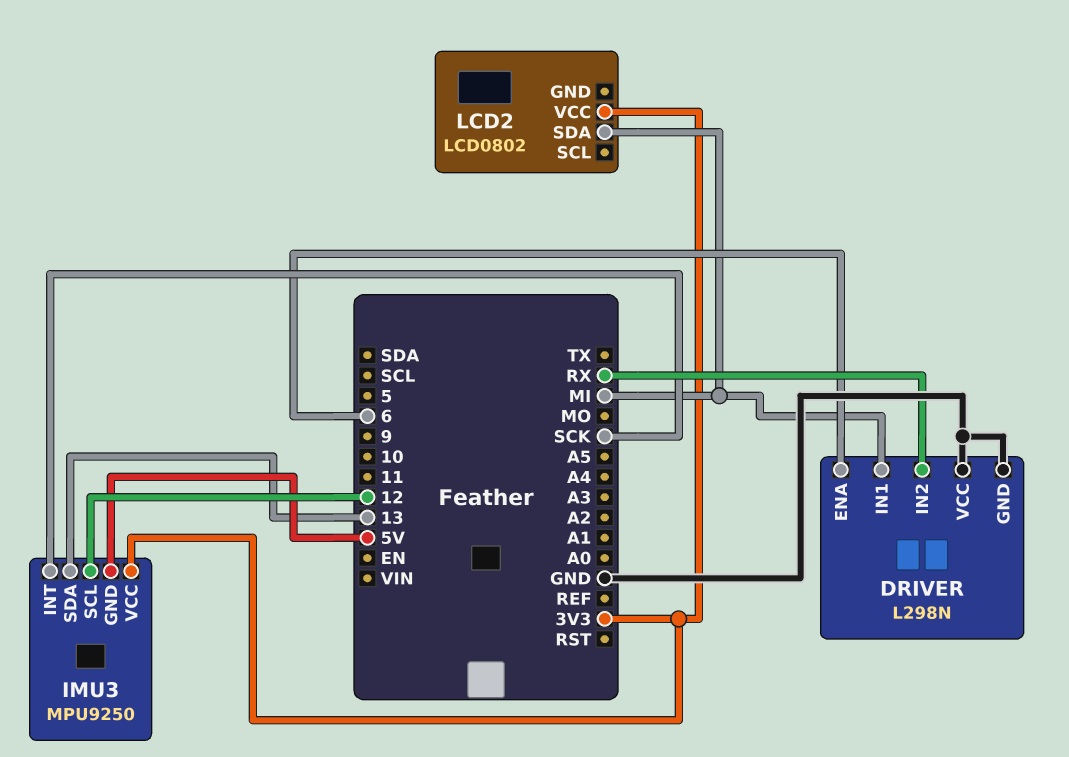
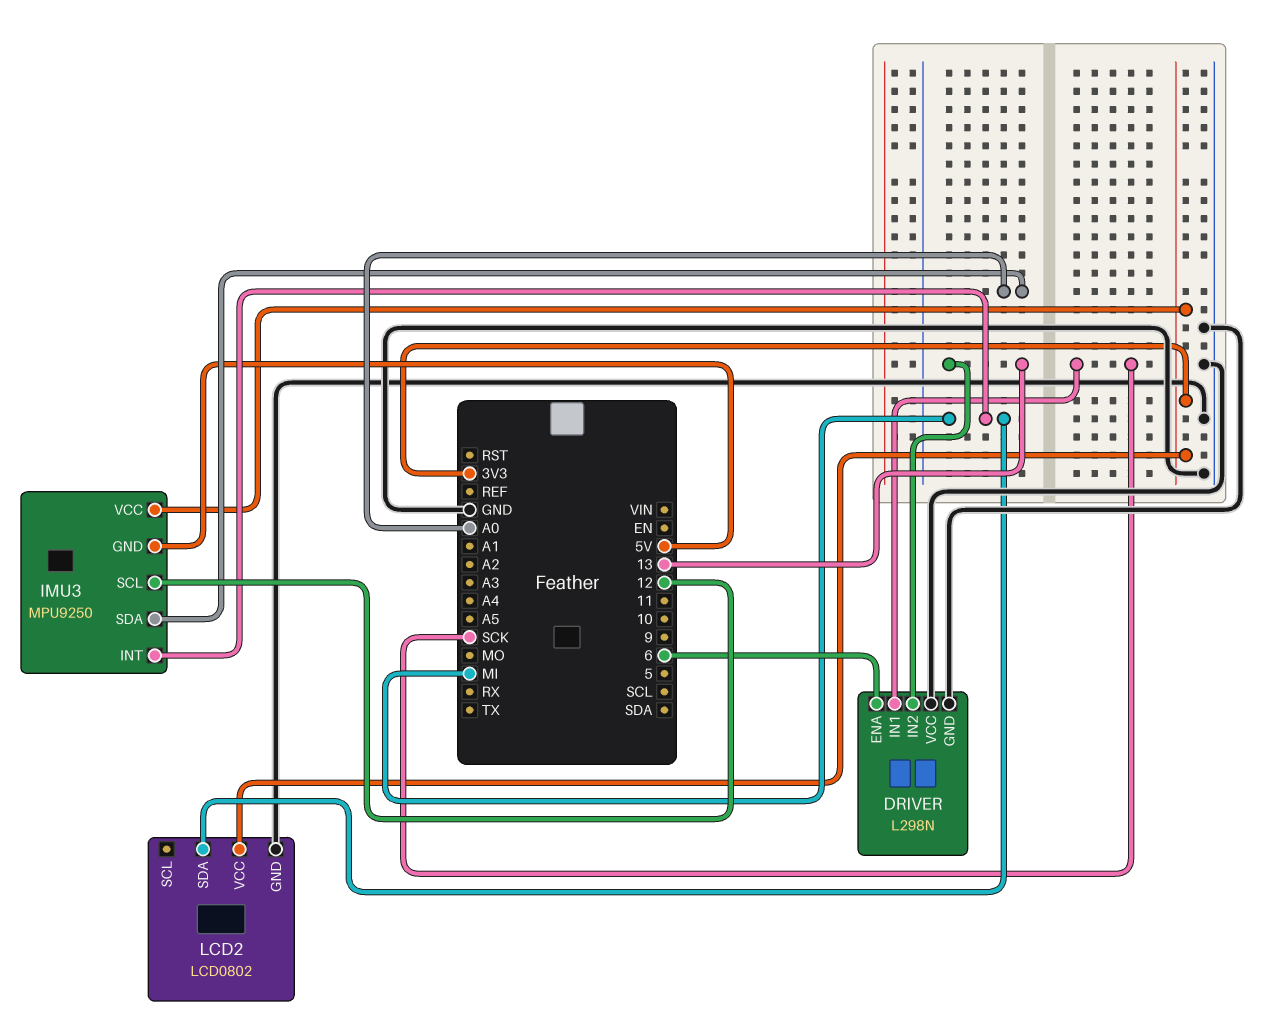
DRIVER pin IN1: MI -> SCK
DRIVER pin IN2: RX -> 13
IMU3 pin INT: SCK -> MI
IMU3 pin SDA: 13 -> A0
LCD2 pin GND: none -> GND

